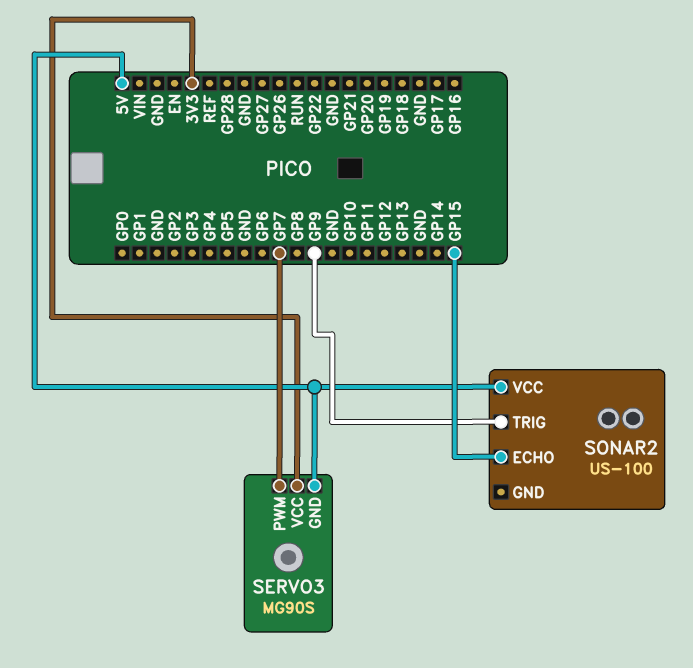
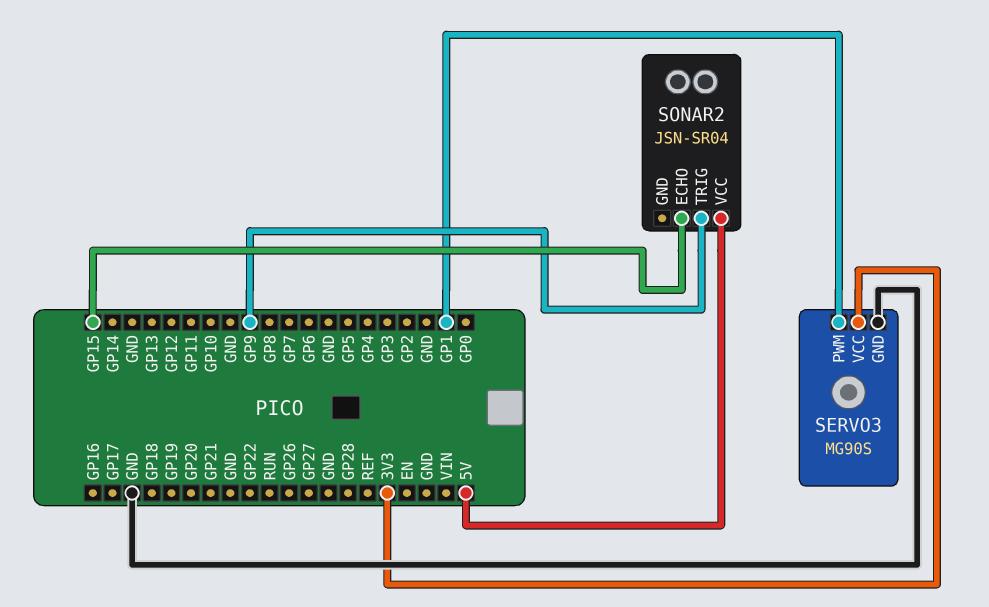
SERVO3 pin GND: 5V -> GND
SERVO3 pin PWM: GP7 -> GP1
SONAR2: US-100 -> JSN-SR04

